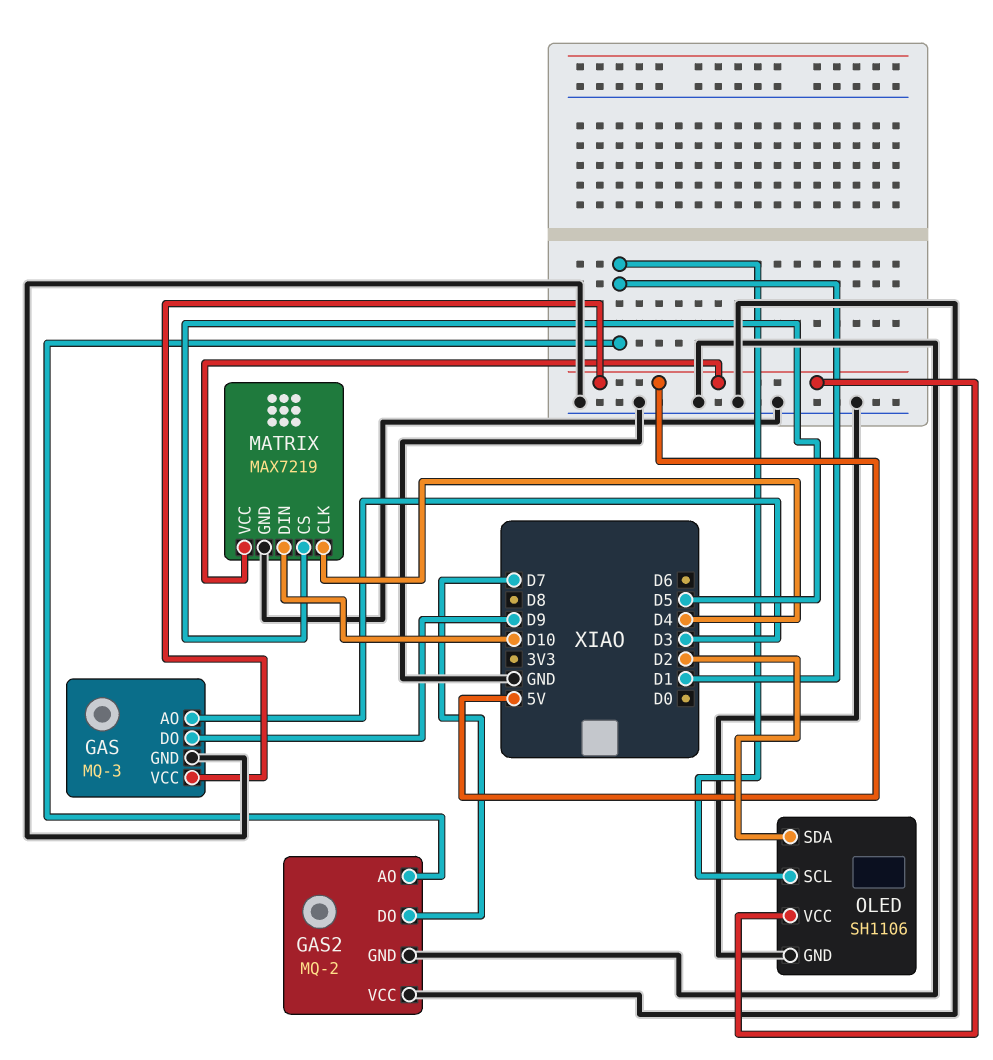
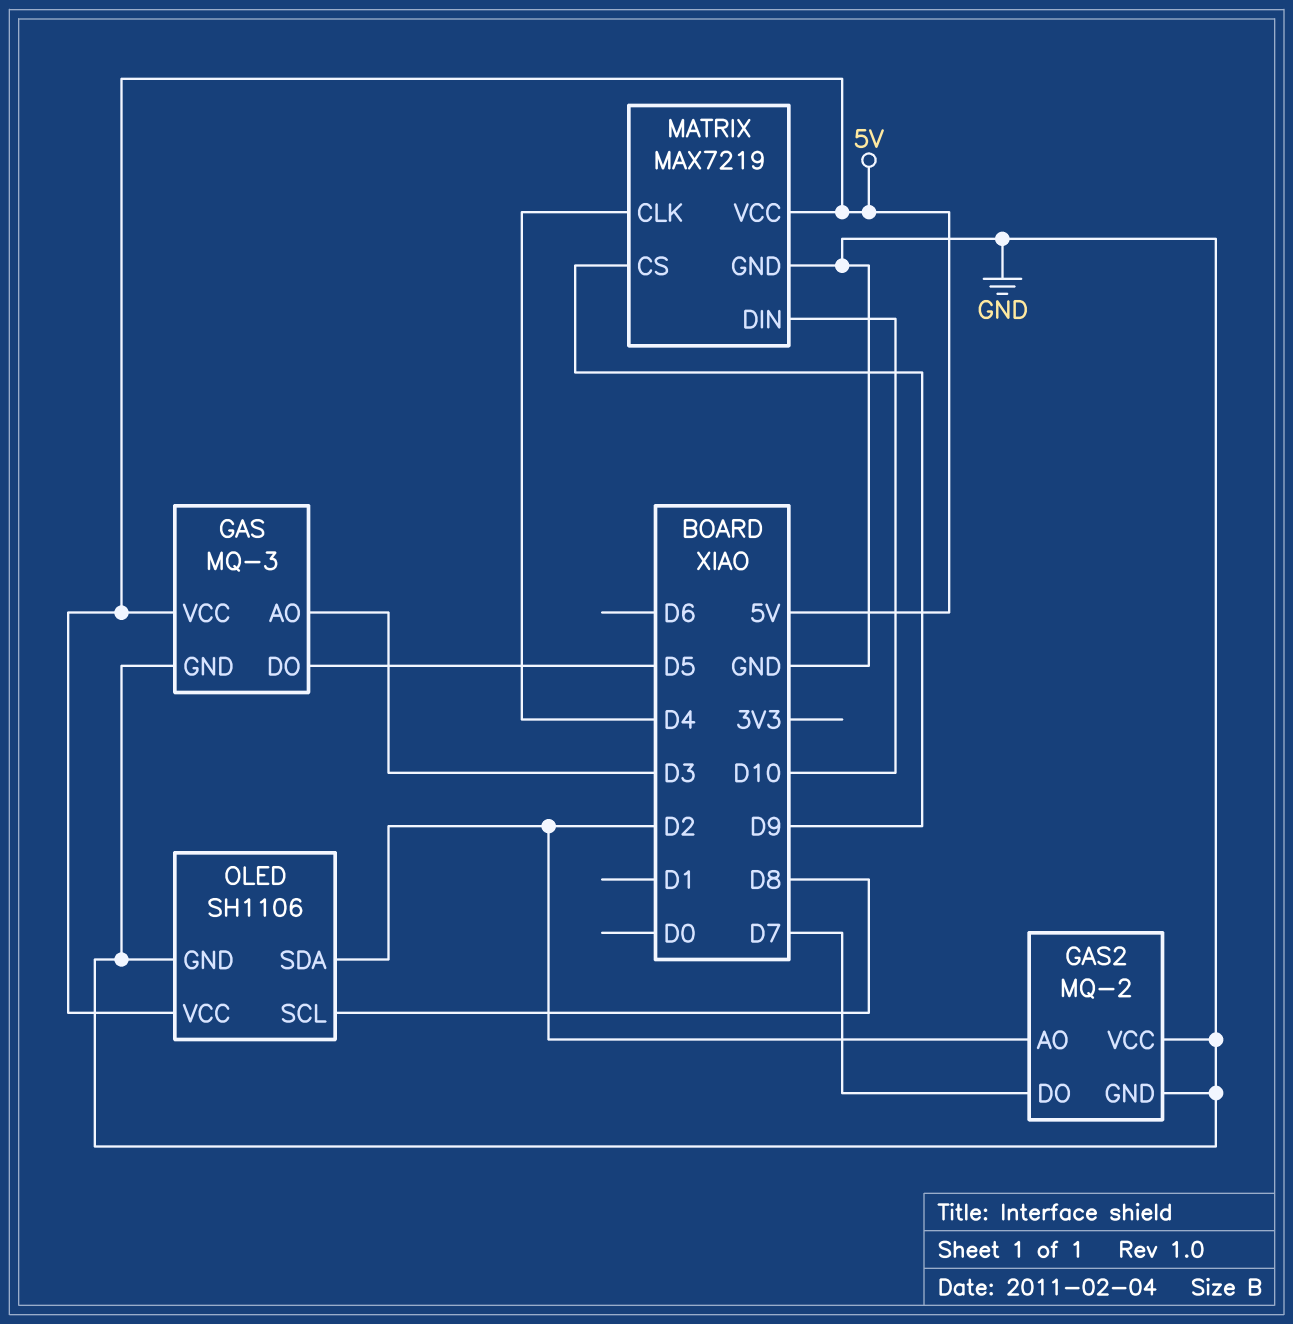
GAS pin DO: D9 -> D5
GAS2 pin AO: D1 -> D2
MATRIX pin CS: D5 -> D9
OLED pin SCL: D1 -> D8

